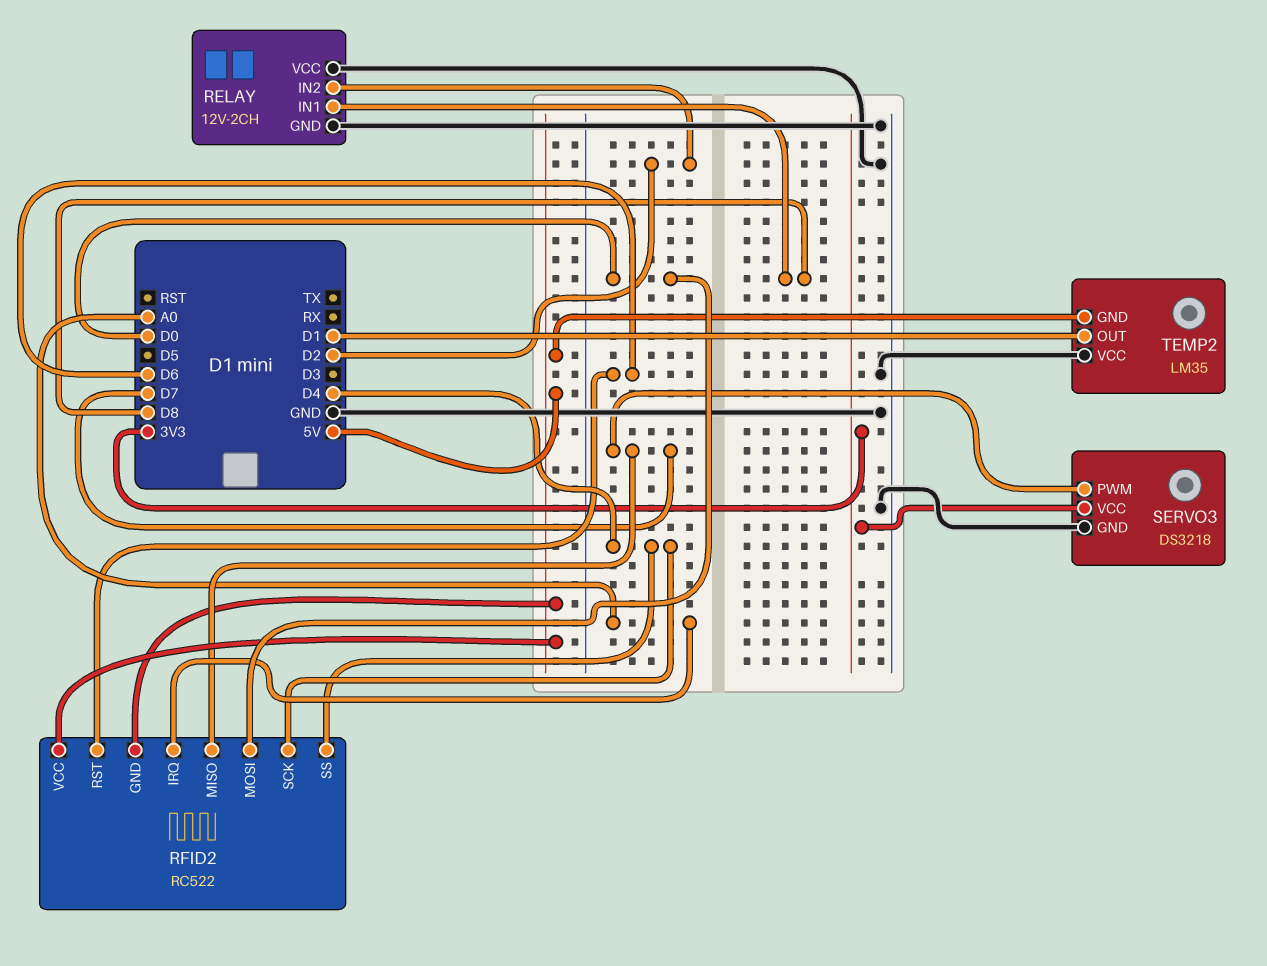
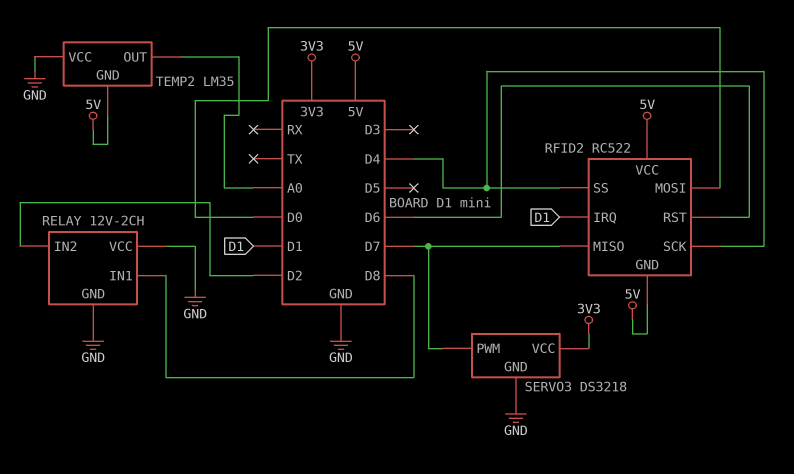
RFID2 pin IRQ: A0 -> D1
TEMP2 pin OUT: D1 -> A0

